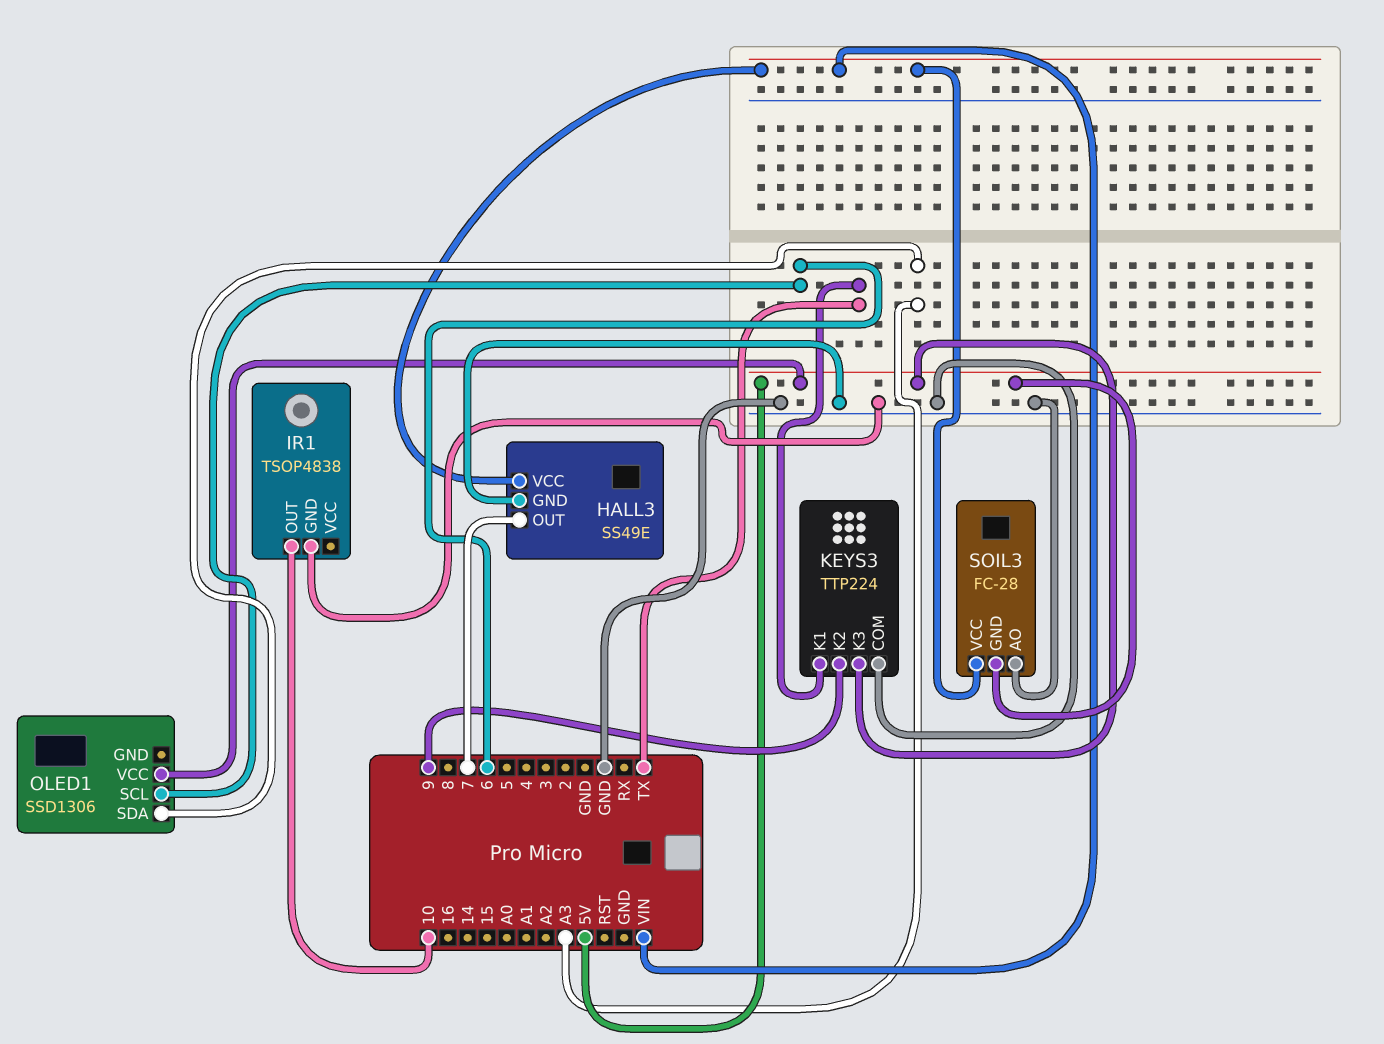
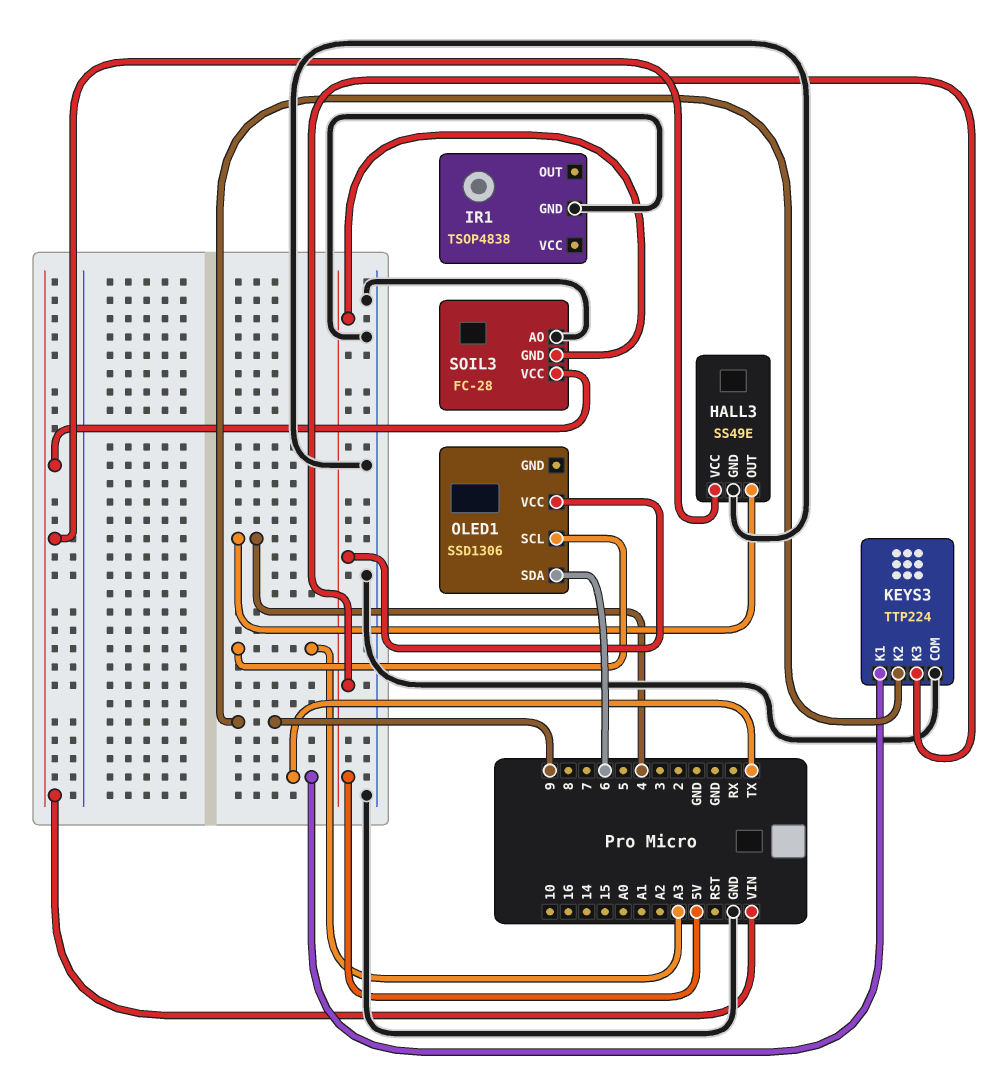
HALL3 pin OUT: 7 -> 4
IR1 pin OUT: 10 -> none
OLED1 pin SCL: 6 -> A3
OLED1 pin SDA: A3 -> 6

